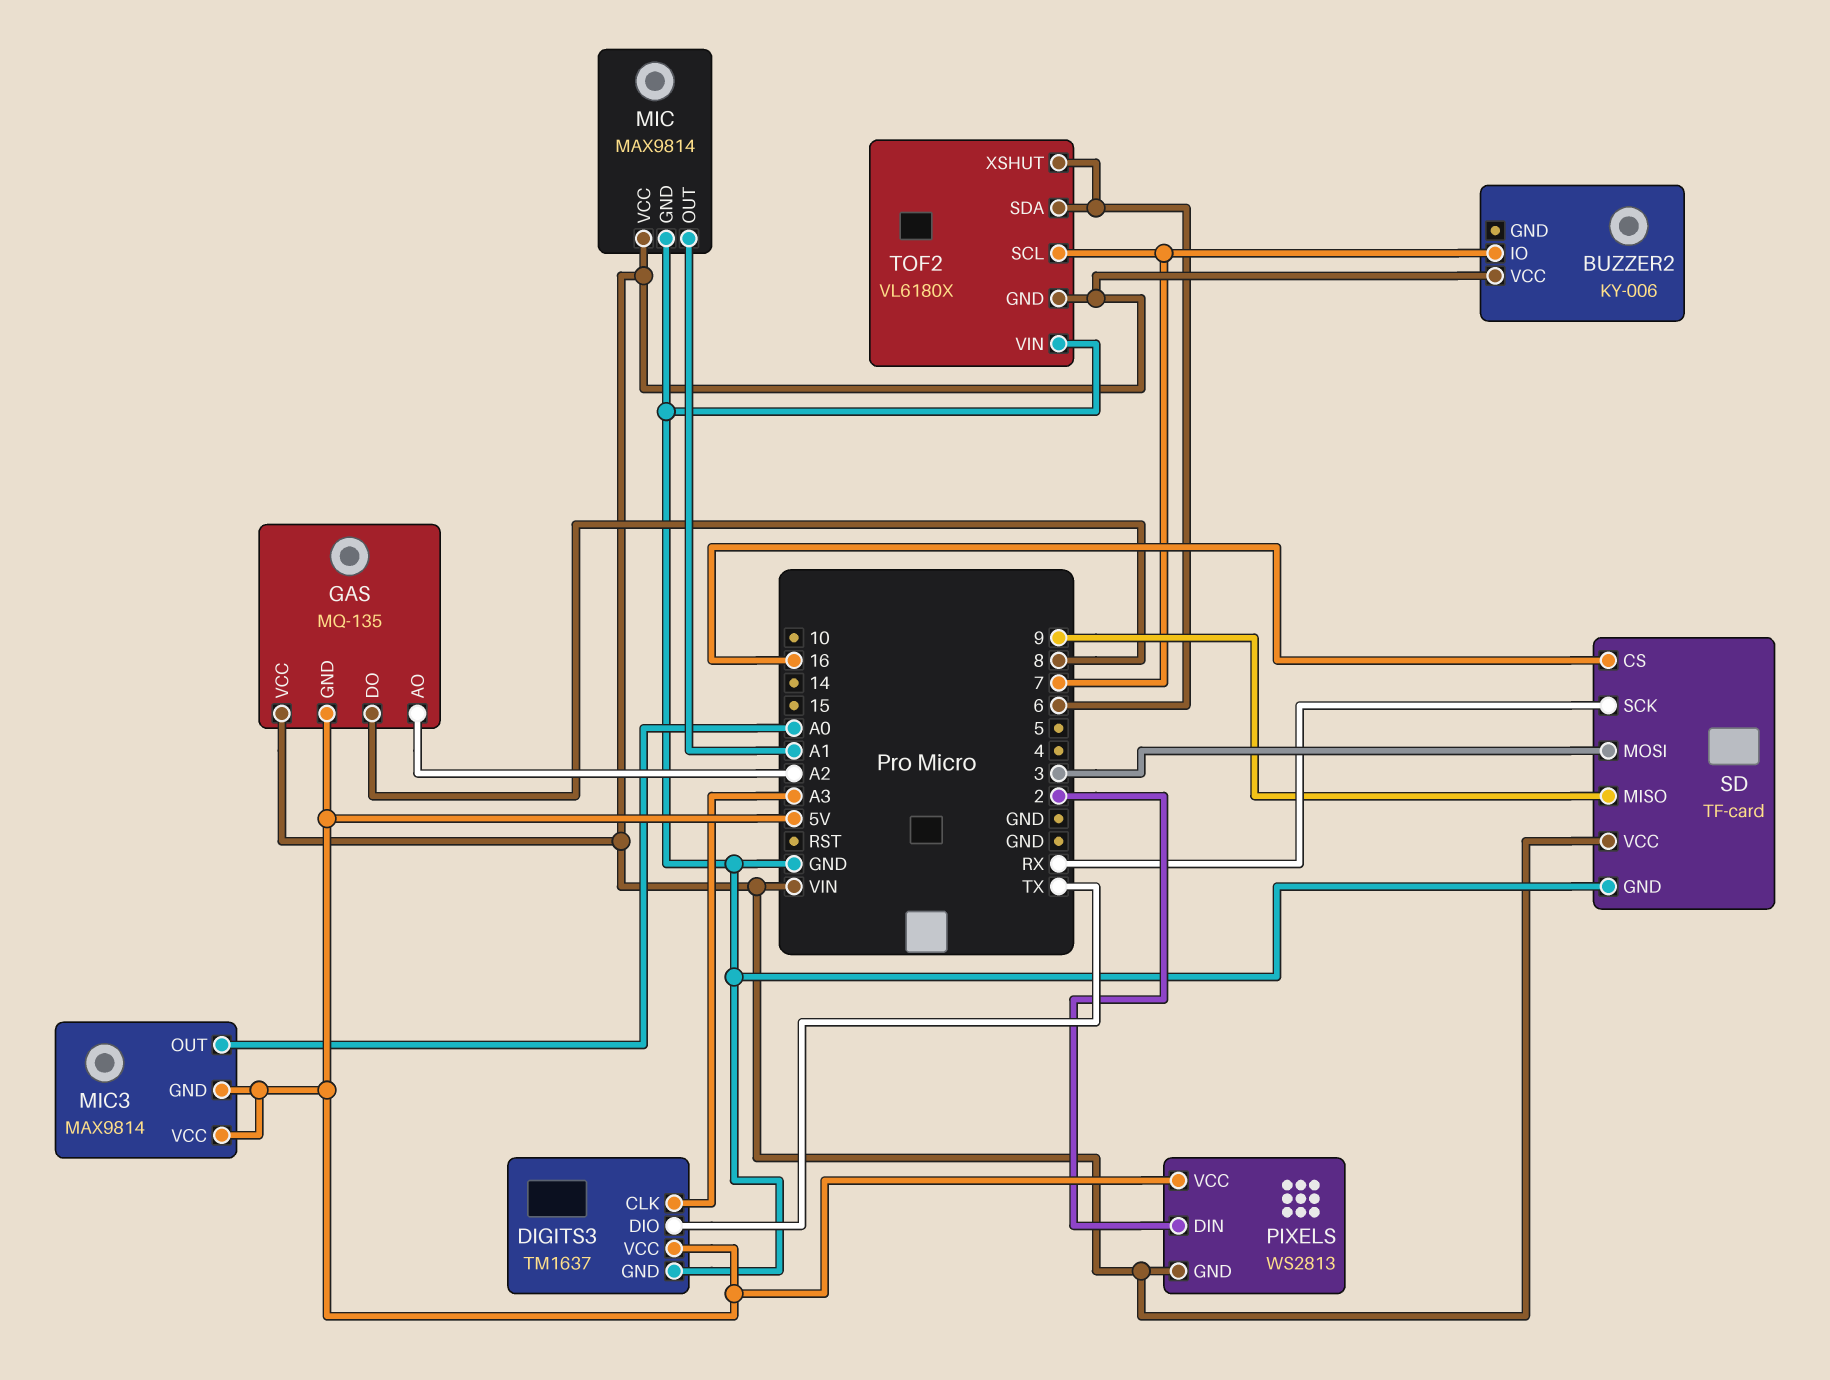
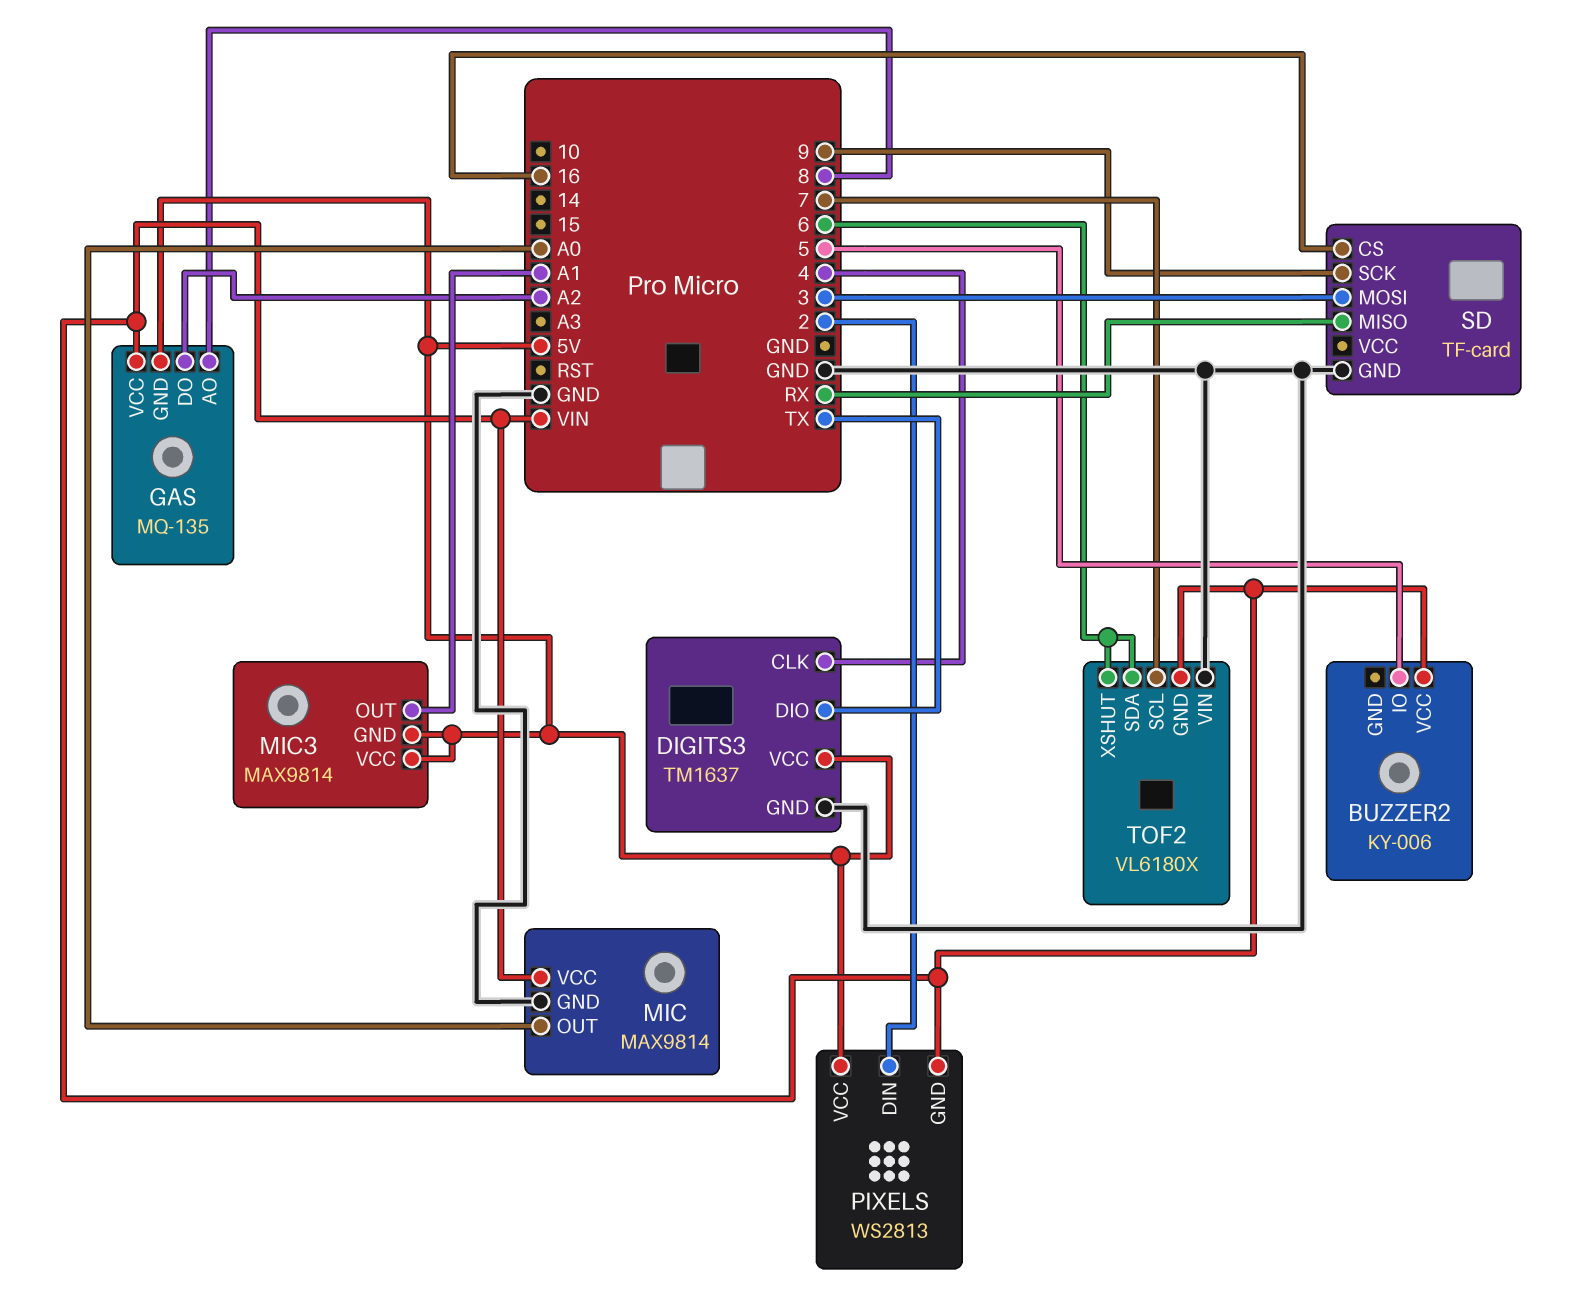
BUZZER2 pin IO: 7 -> 5
DIGITS3 pin CLK: A3 -> 4
GAS pin AO: A2 -> 8
GAS pin DO: 8 -> A2
MIC pin OUT: A1 -> A0
MIC3 pin OUT: A0 -> A1
SD pin MISO: 9 -> RX
SD pin SCK: RX -> 9
SD pin VCC: VIN -> none

